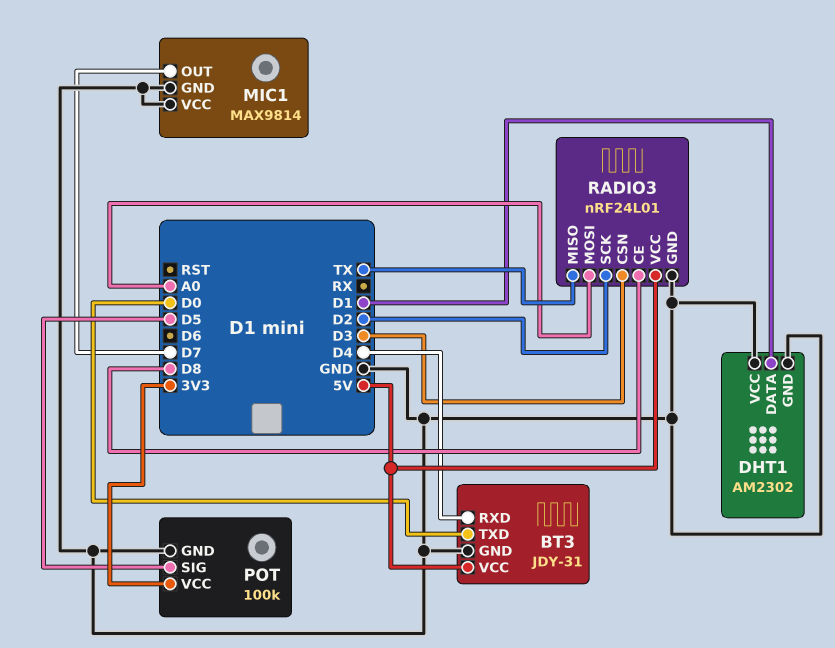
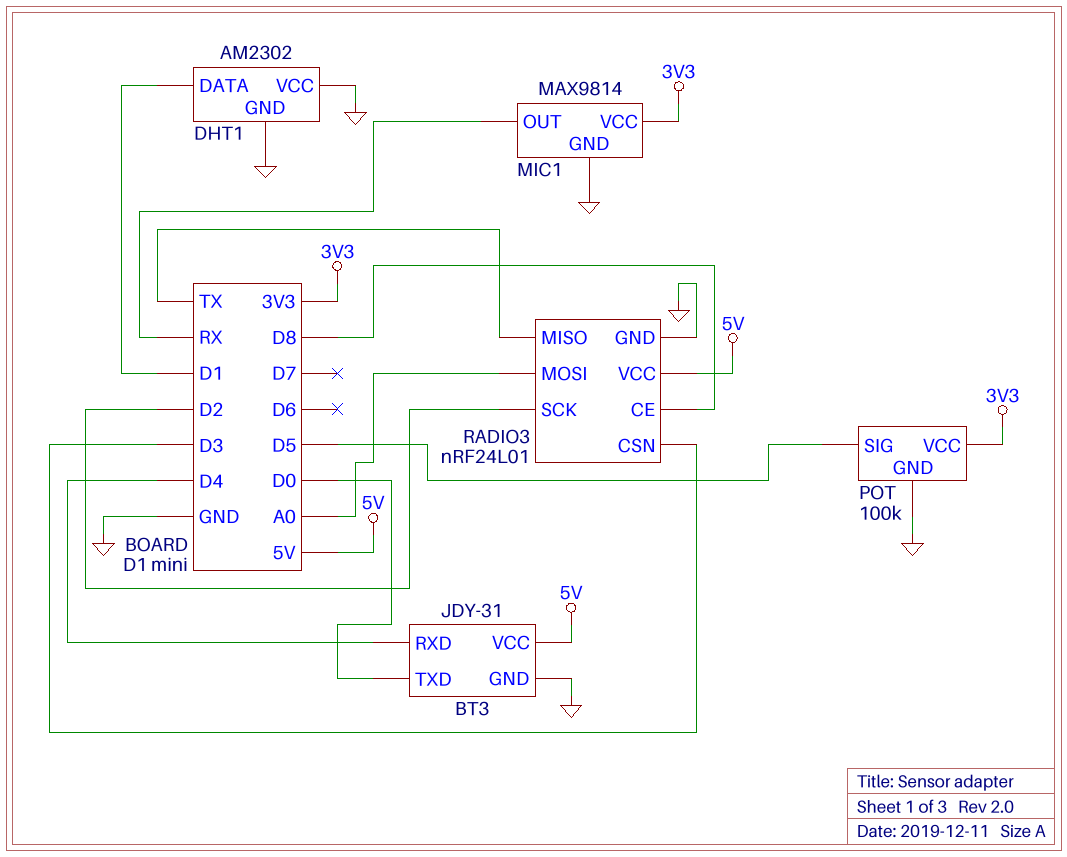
MIC1 pin OUT: D7 -> RX
MIC1 pin VCC: GND -> 3V3

